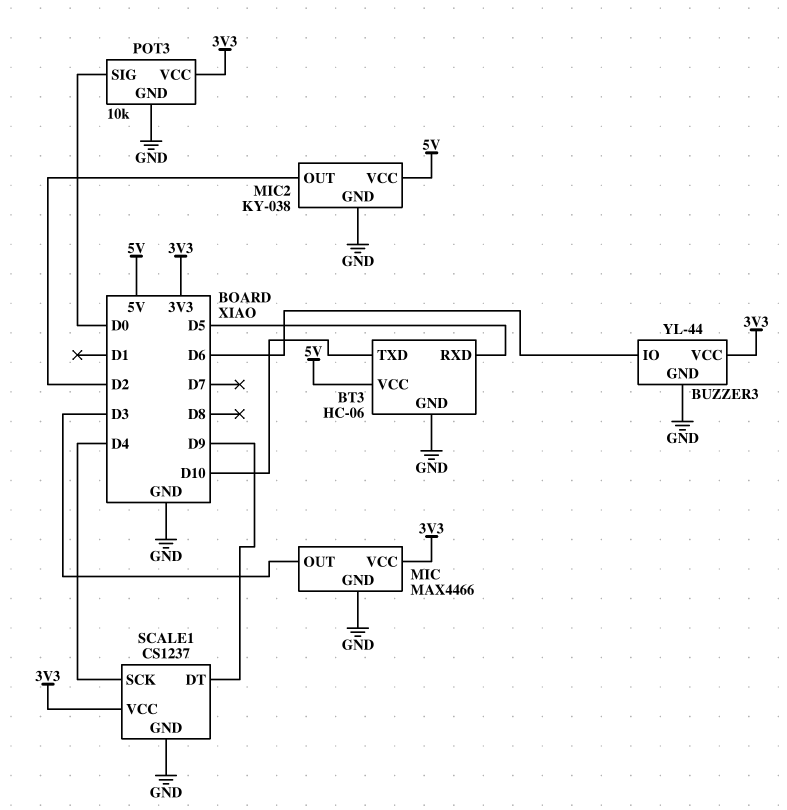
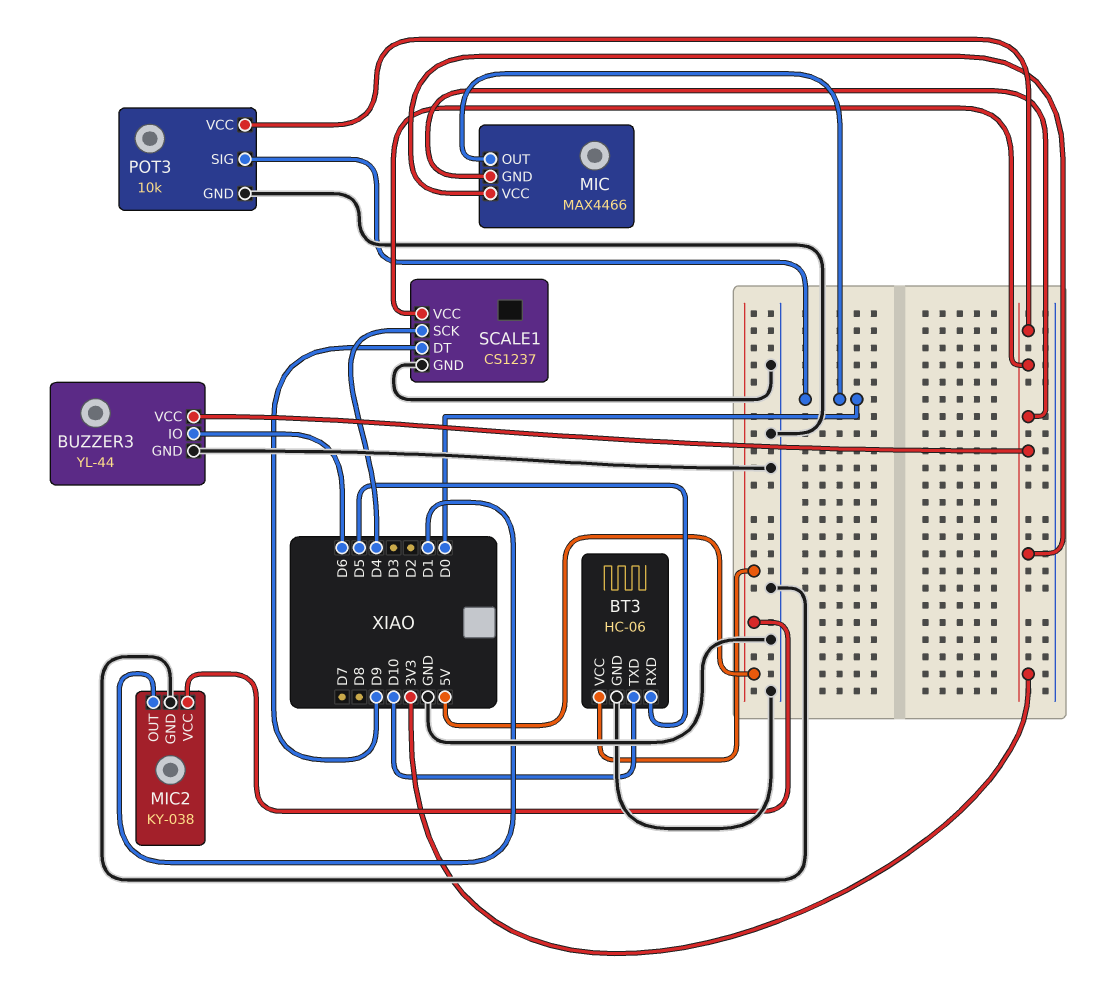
MIC pin GND: GND -> 3V3
MIC pin OUT: D3 -> D0
MIC2 pin OUT: D2 -> D1

